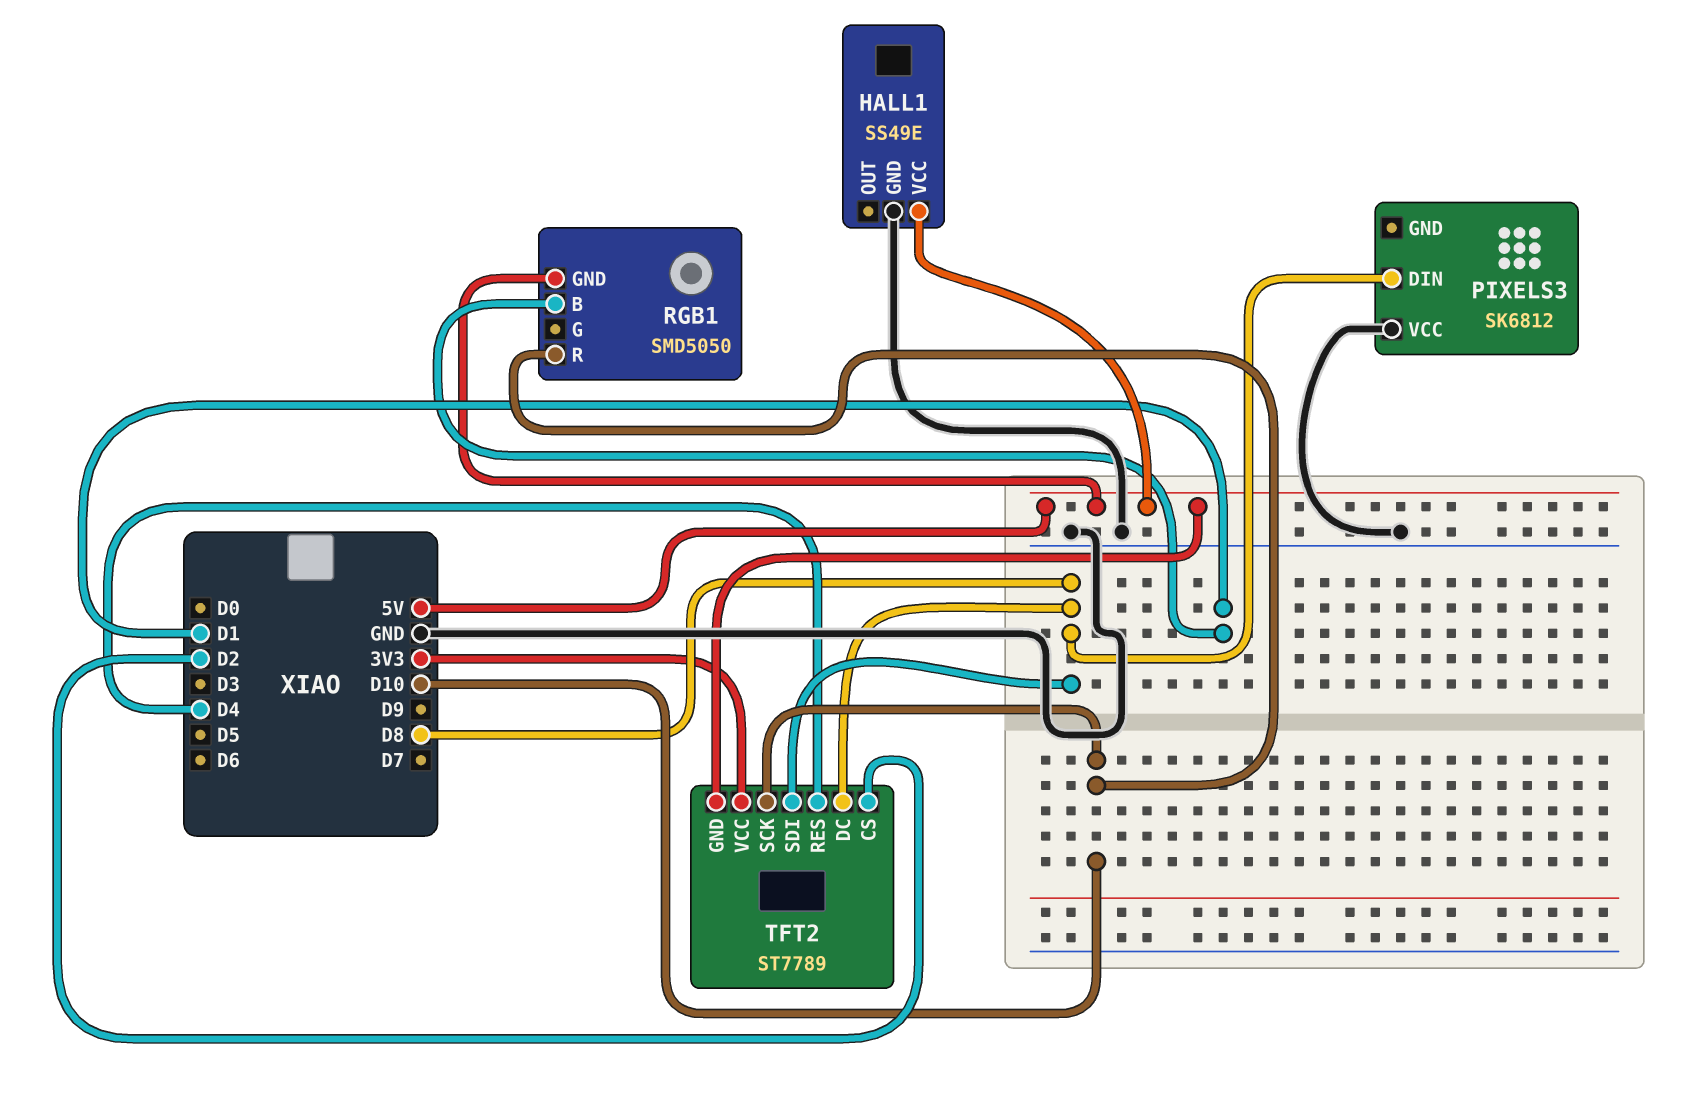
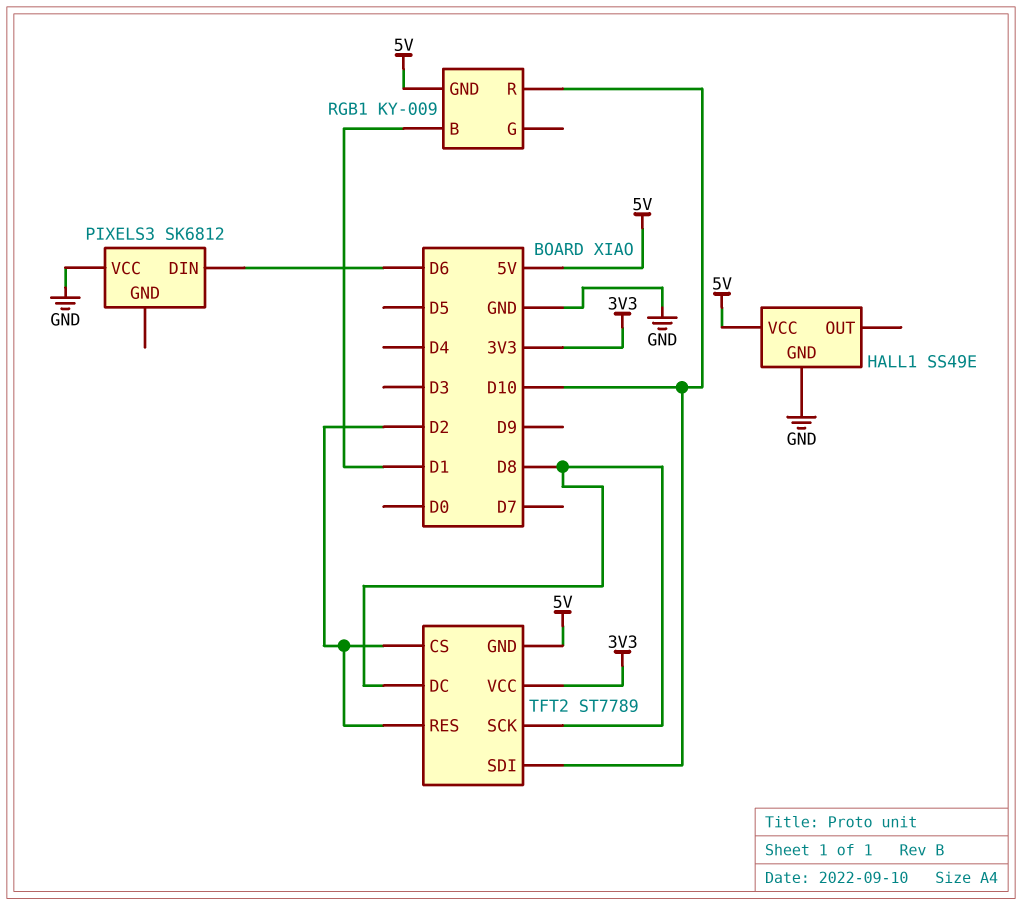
PIXELS3 pin DIN: D8 -> D6
RGB1: SMD5050 -> KY-009
TFT2 pin RES: D4 -> D2
TFT2 pin SCK: D10 -> D8
TFT2 pin SDI: D8 -> D10

